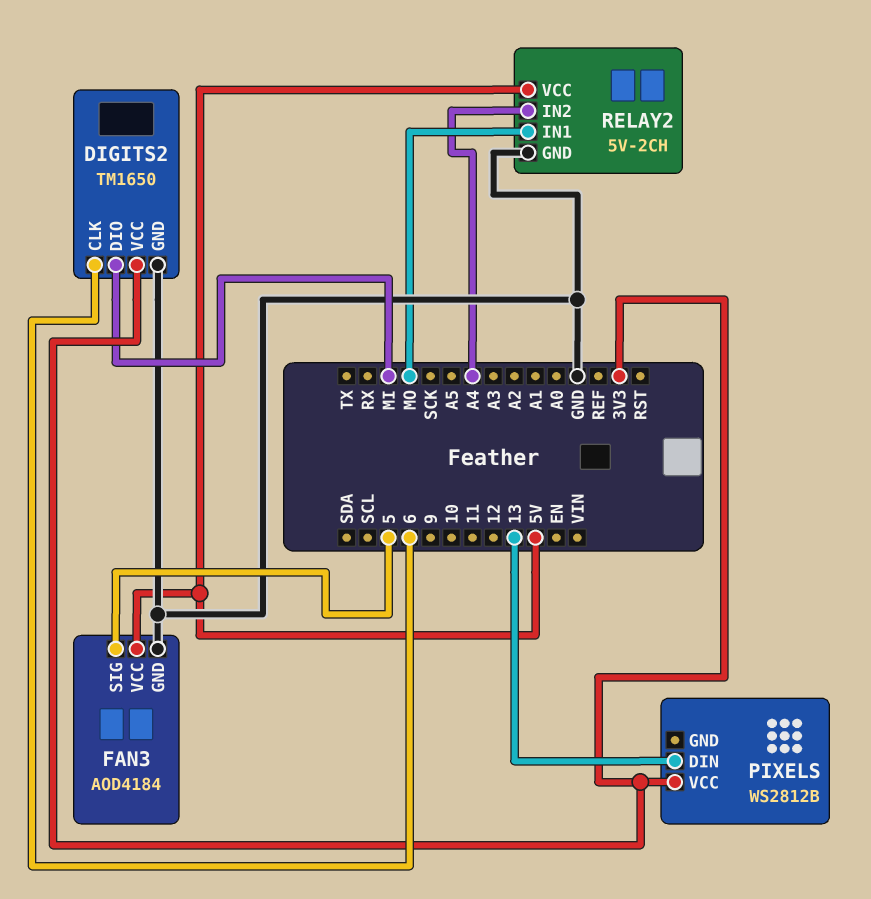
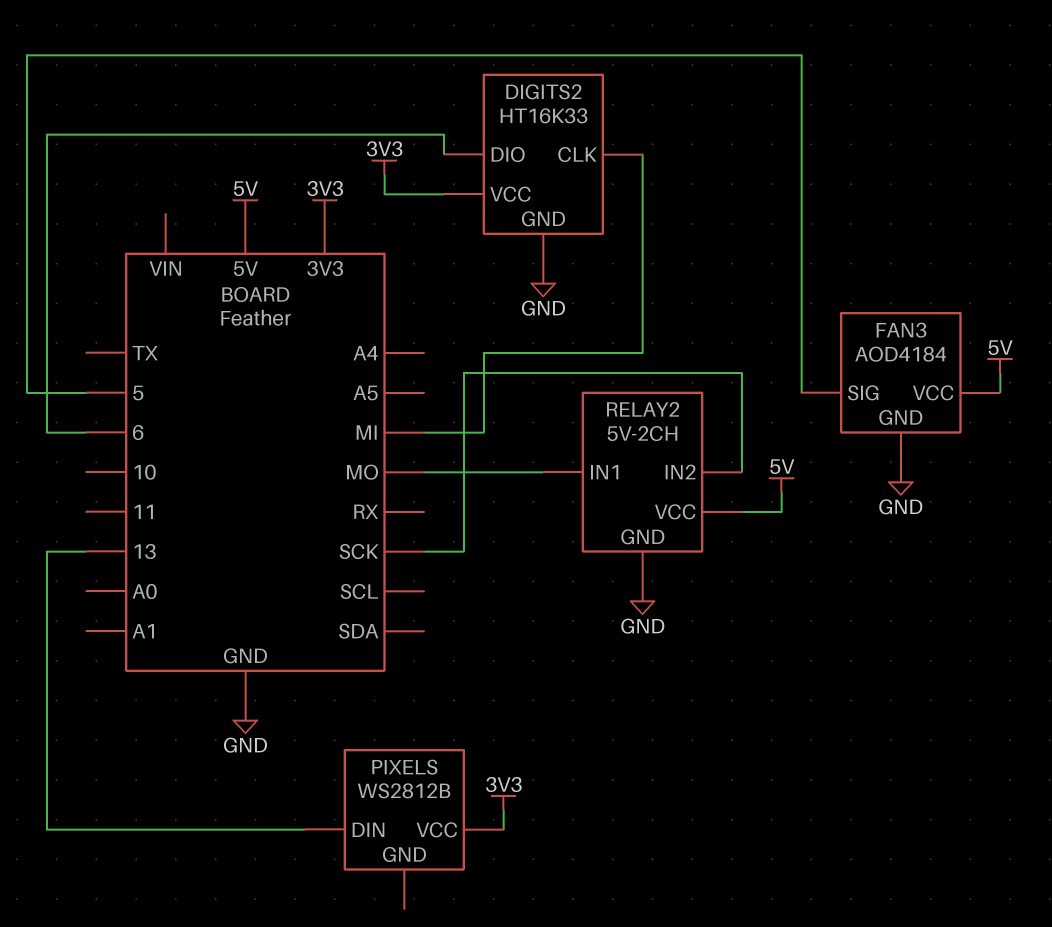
DIGITS2: TM1650 -> HT16K33
DIGITS2 pin CLK: 6 -> MI
DIGITS2 pin DIO: MI -> 6
RELAY2 pin IN2: A4 -> SCK

